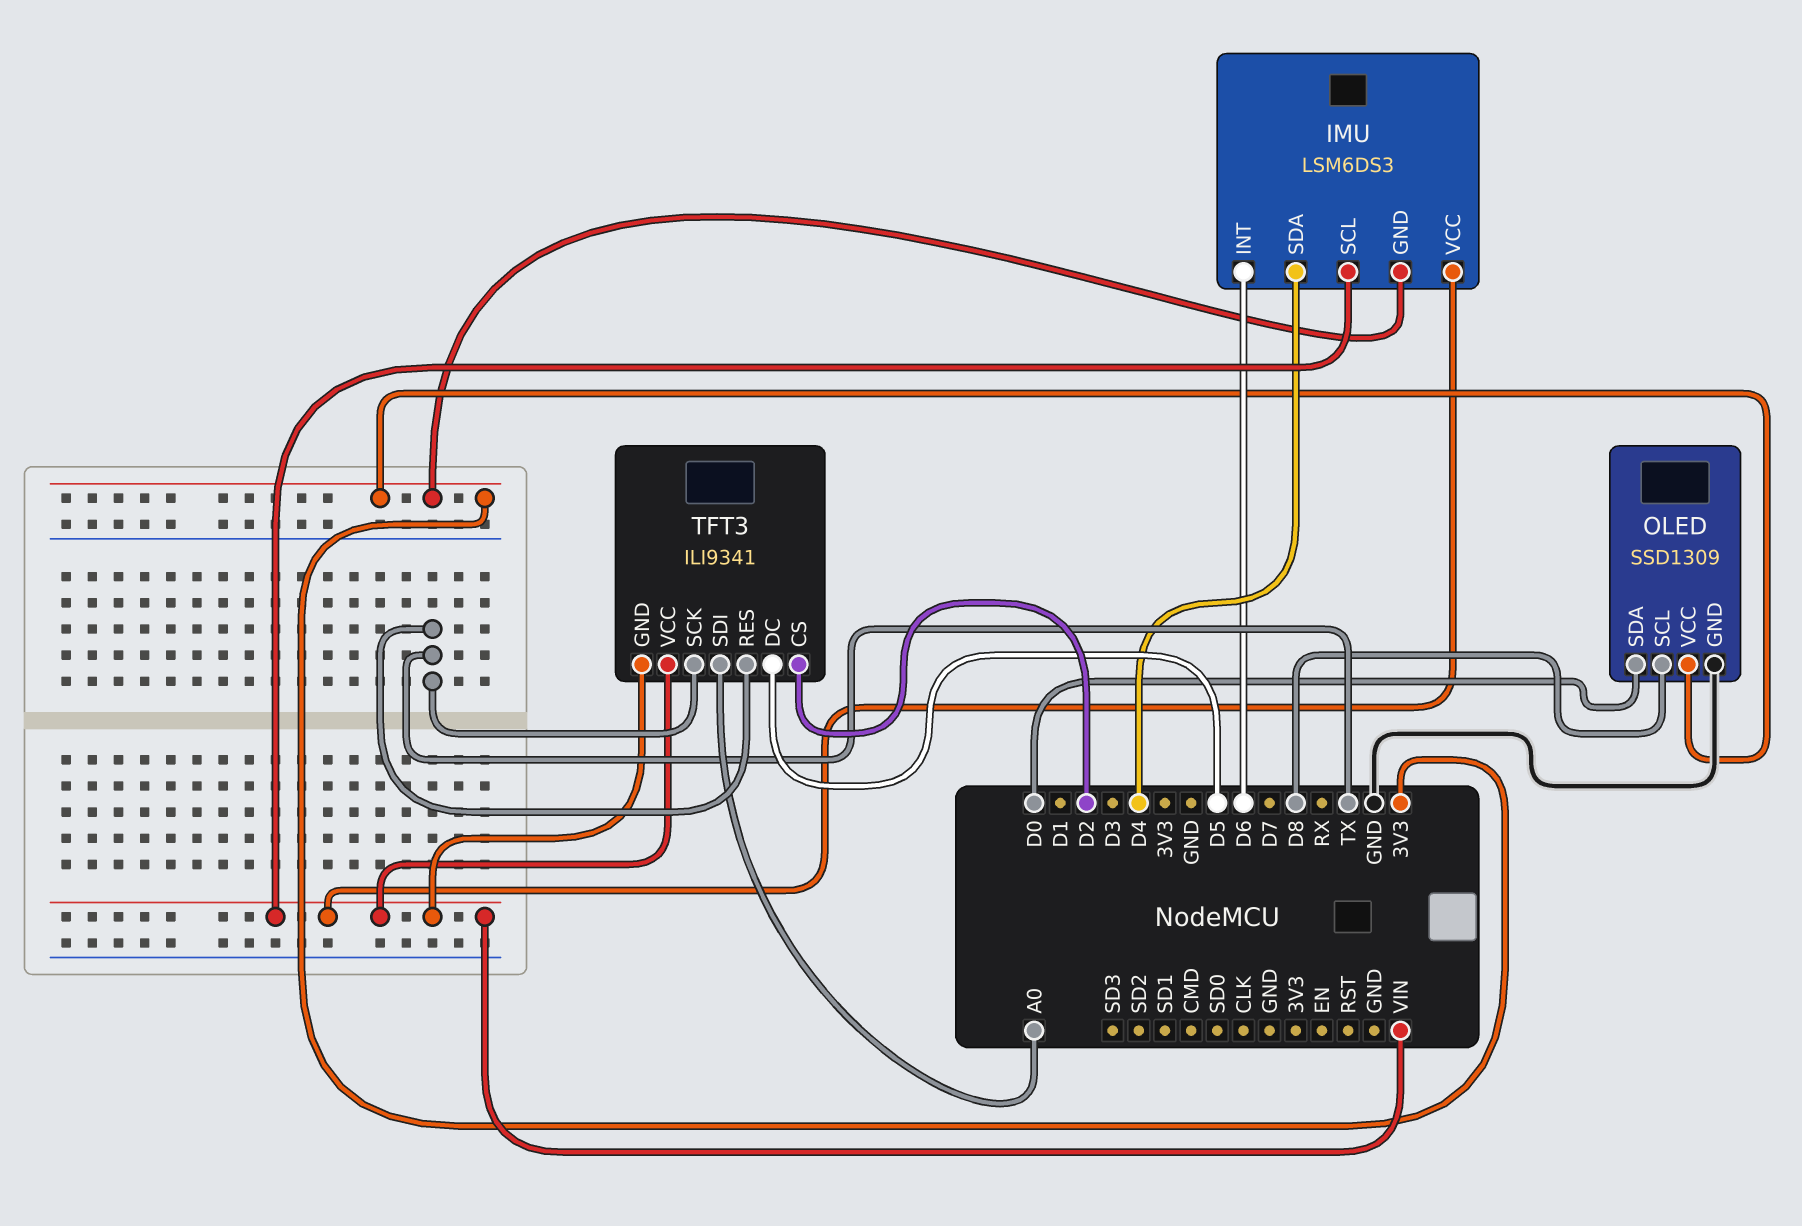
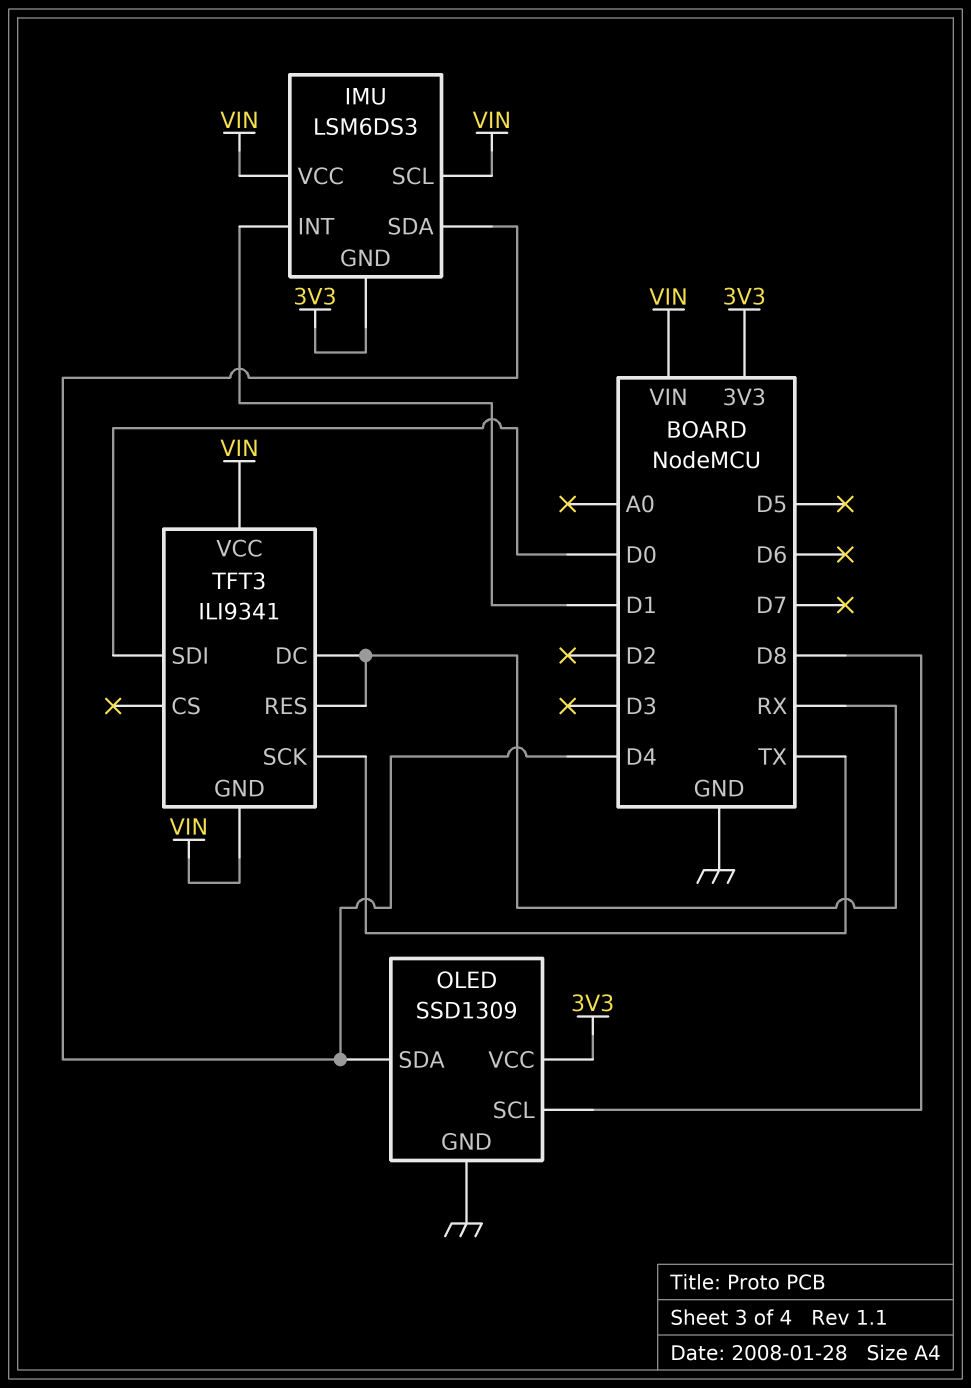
IMU pin INT: D6 -> D1
OLED pin SDA: D0 -> D4
TFT3 pin CS: D2 -> none
TFT3 pin DC: D5 -> RX
TFT3 pin RES: TX -> RX
TFT3 pin SDI: A0 -> D0

